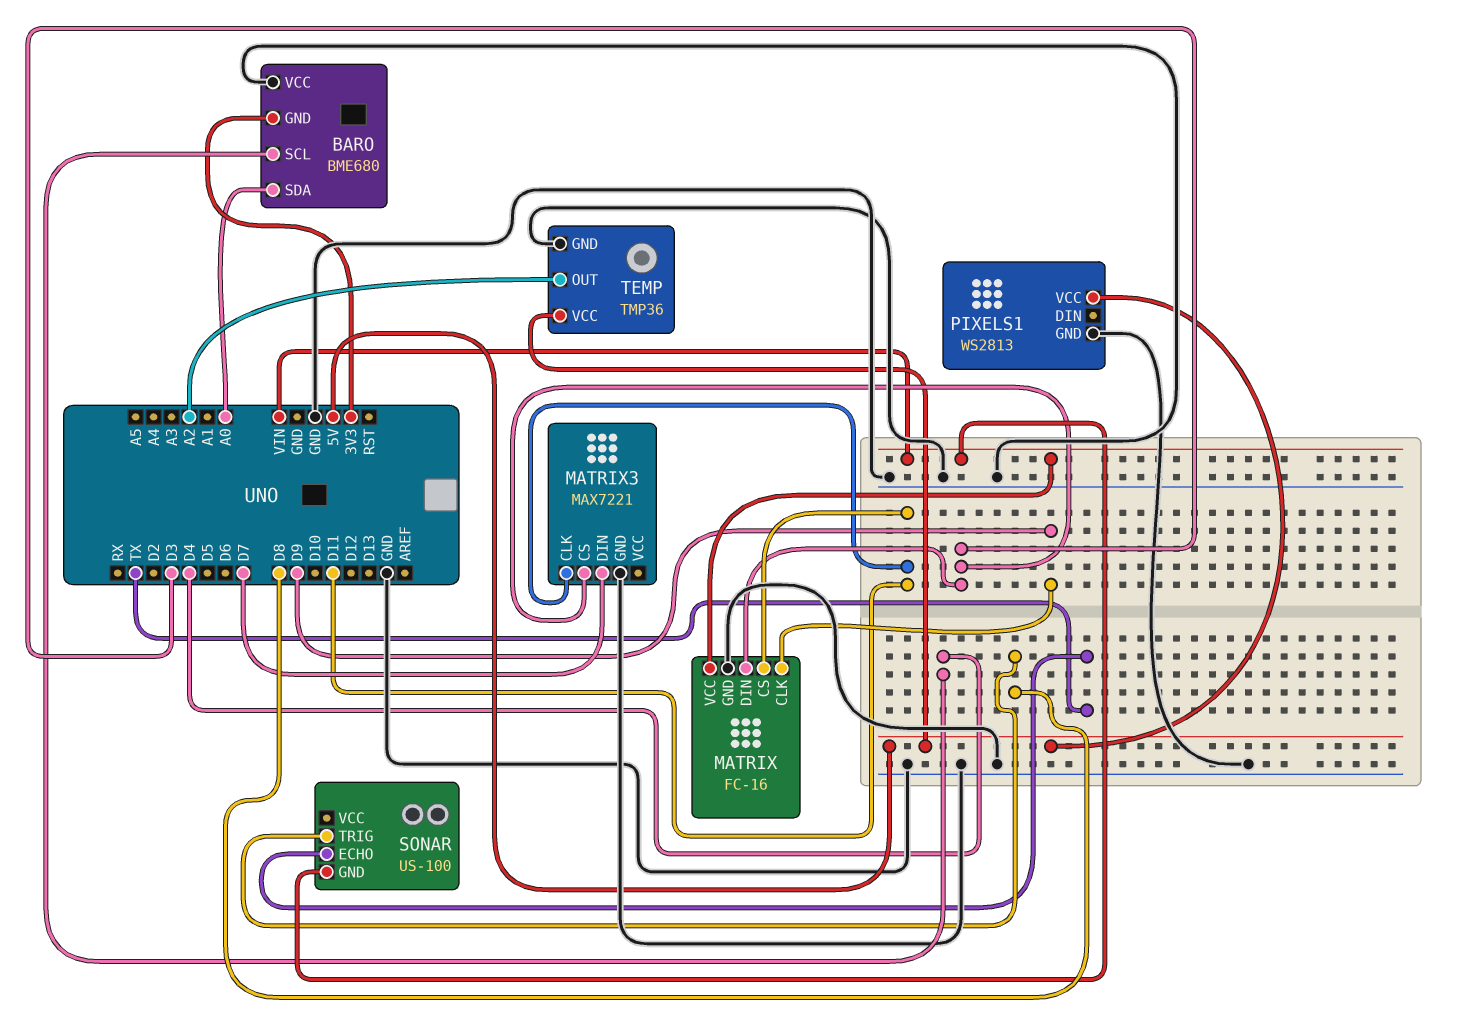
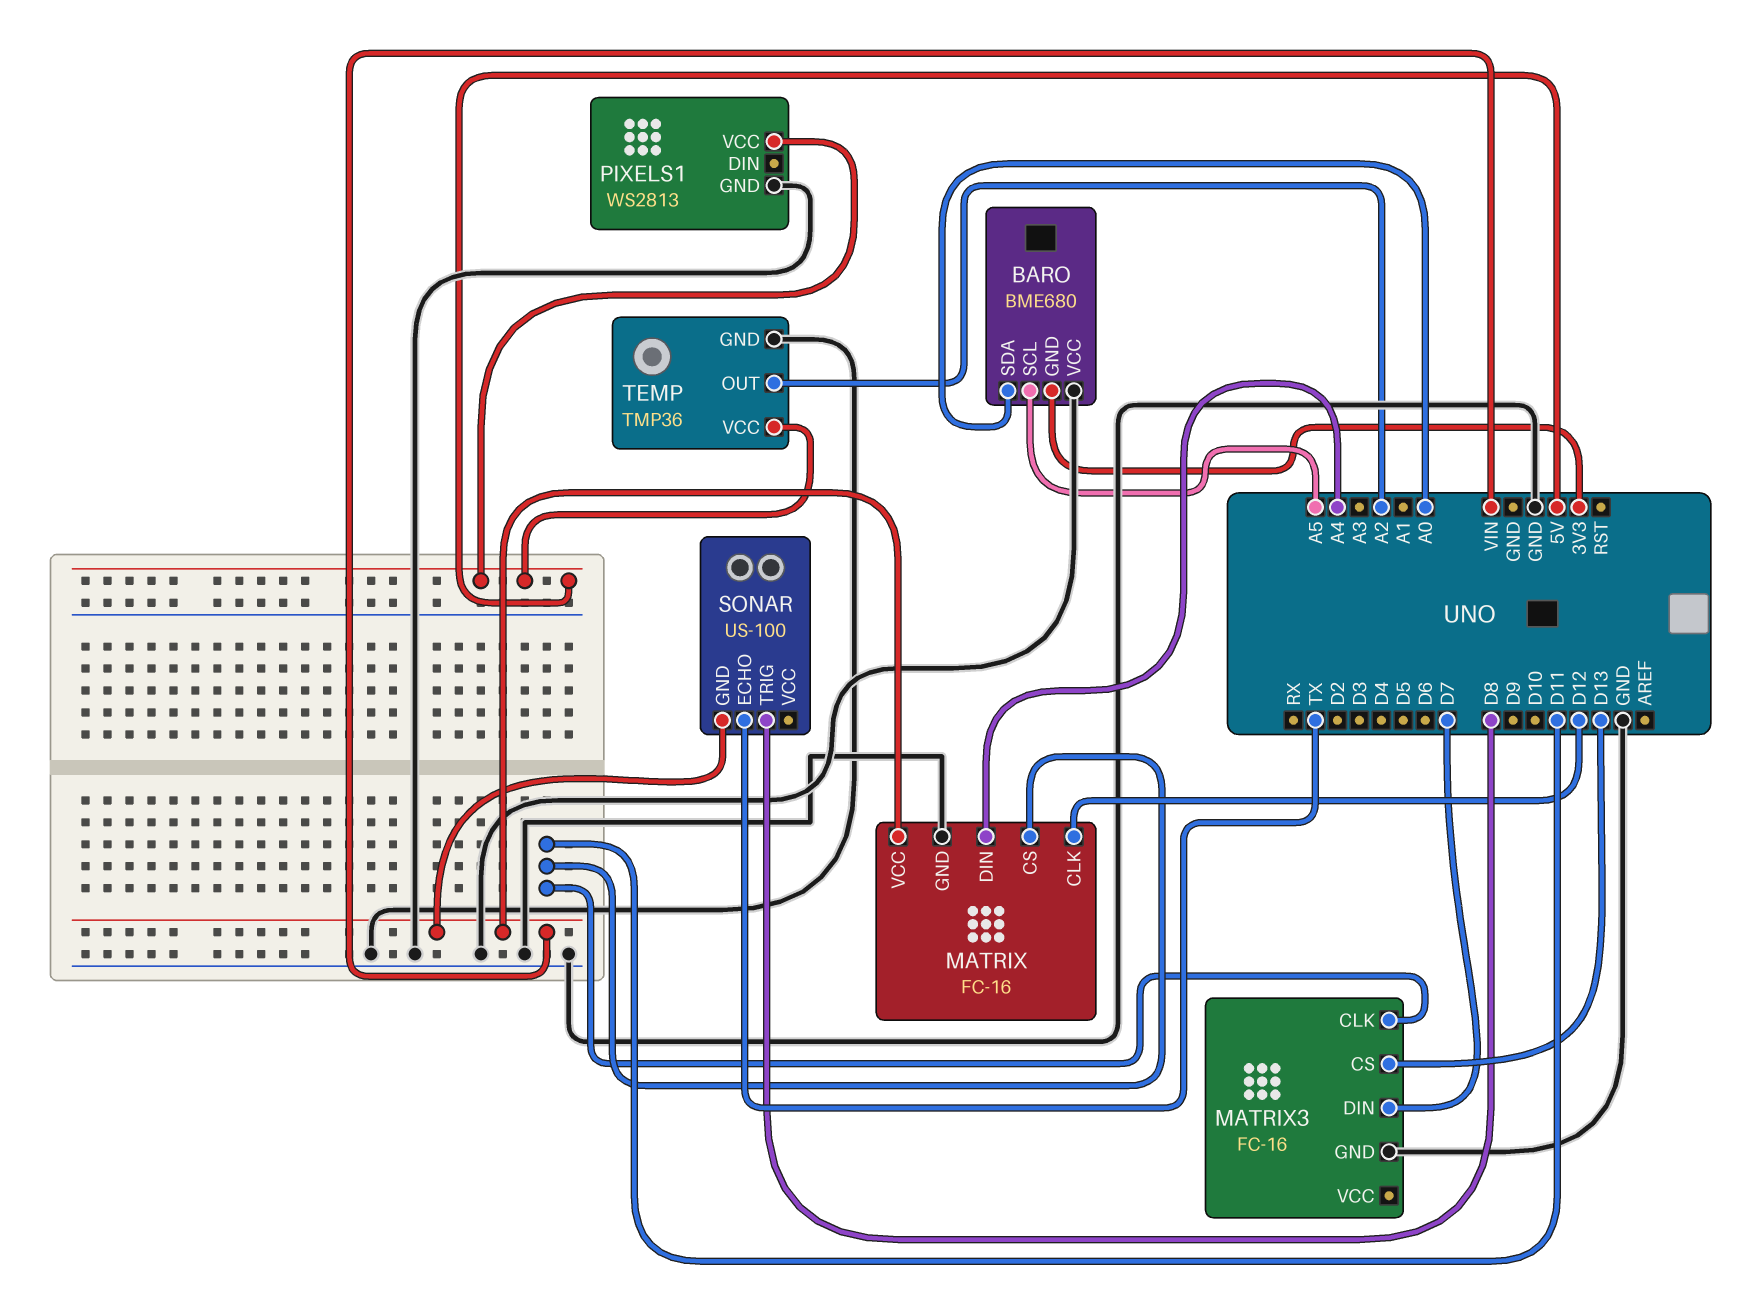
BARO pin SCL: D4 -> A5
MATRIX pin CLK: D9 -> D12
MATRIX pin DIN: D3 -> A4
MATRIX3: MAX7221 -> FC-16
MATRIX3 pin CS: D3 -> D13

